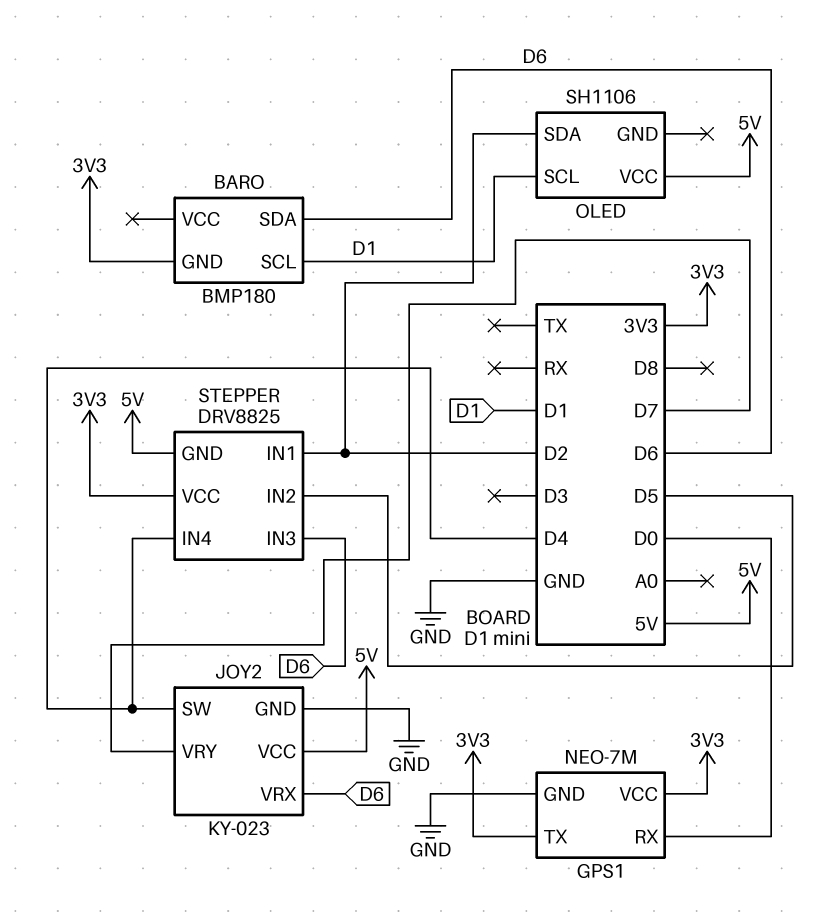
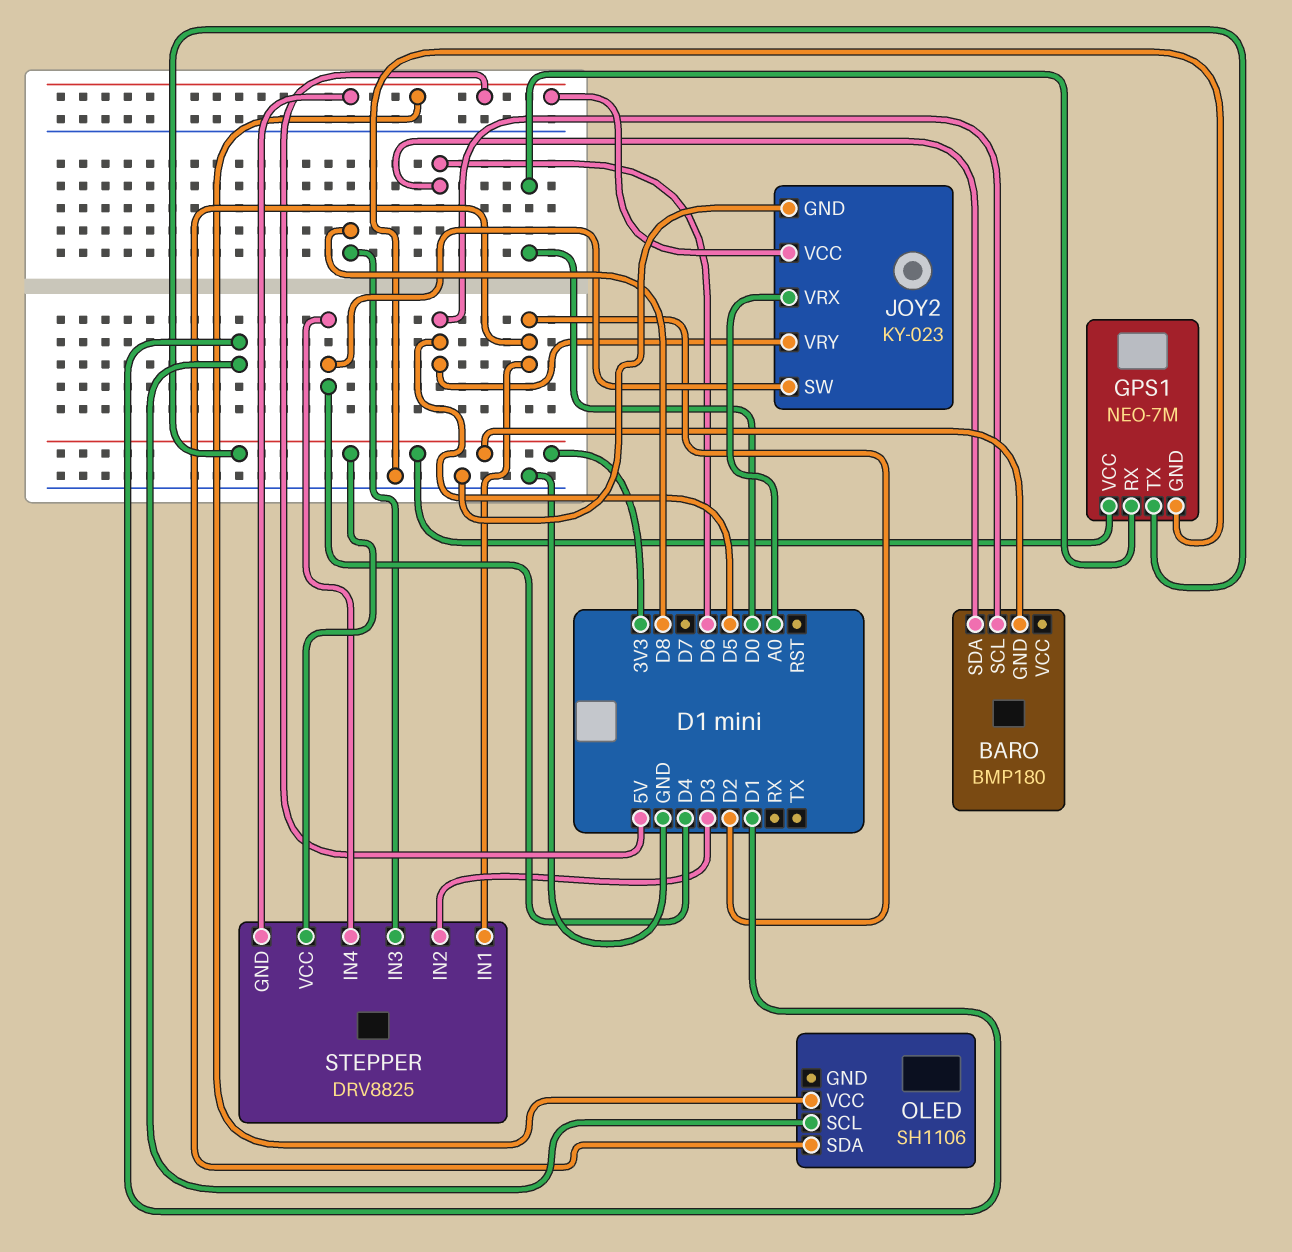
BARO pin SCL: D1 -> D5
JOY2 pin VRX: D6 -> A0
JOY2 pin VRY: D7 -> D5
STEPPER pin IN2: D5 -> D3
STEPPER pin IN3: D6 -> D8

